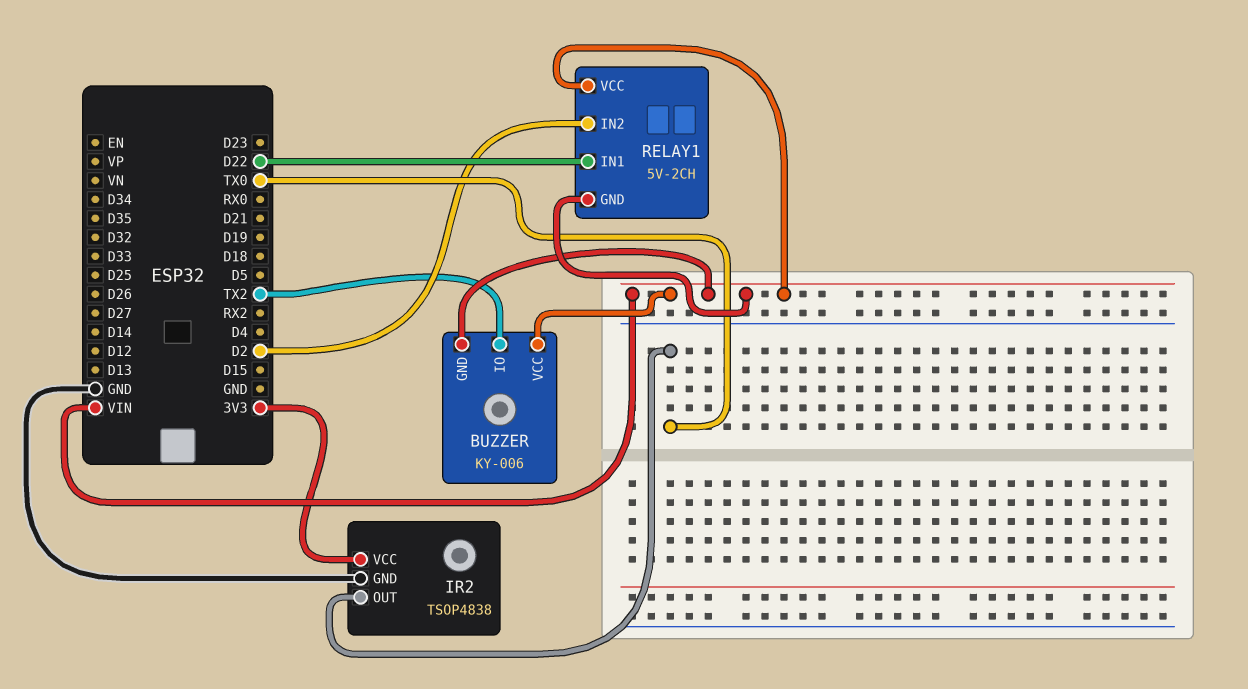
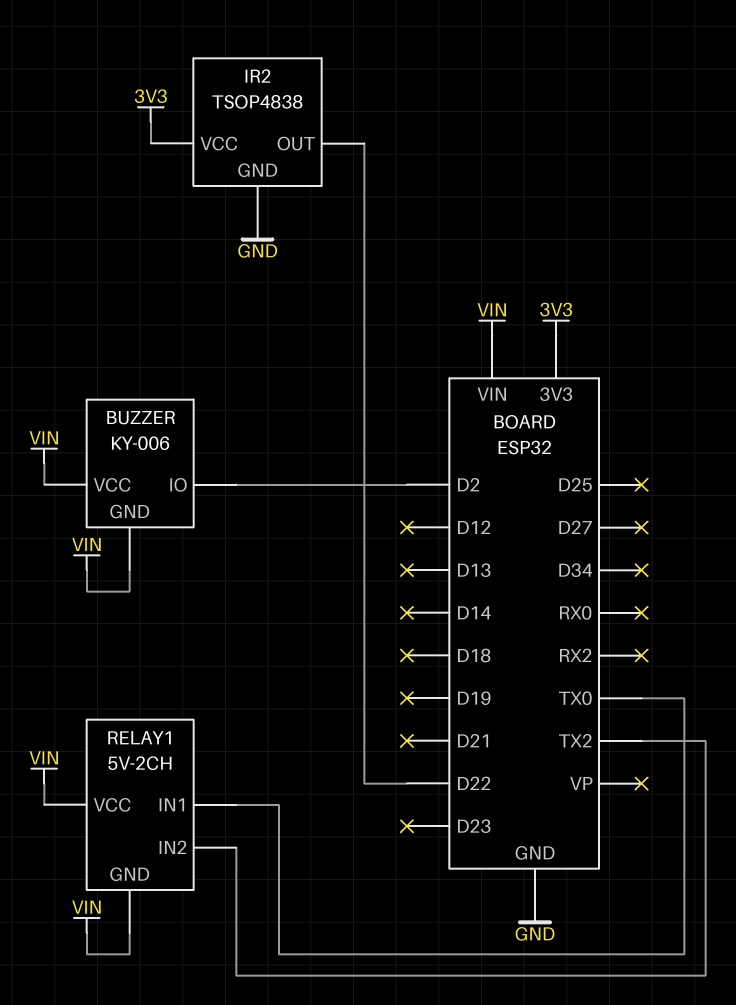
BUZZER pin IO: TX2 -> D2
IR2 pin OUT: TX0 -> D22
RELAY1 pin IN1: D22 -> TX0
RELAY1 pin IN2: D2 -> TX2

